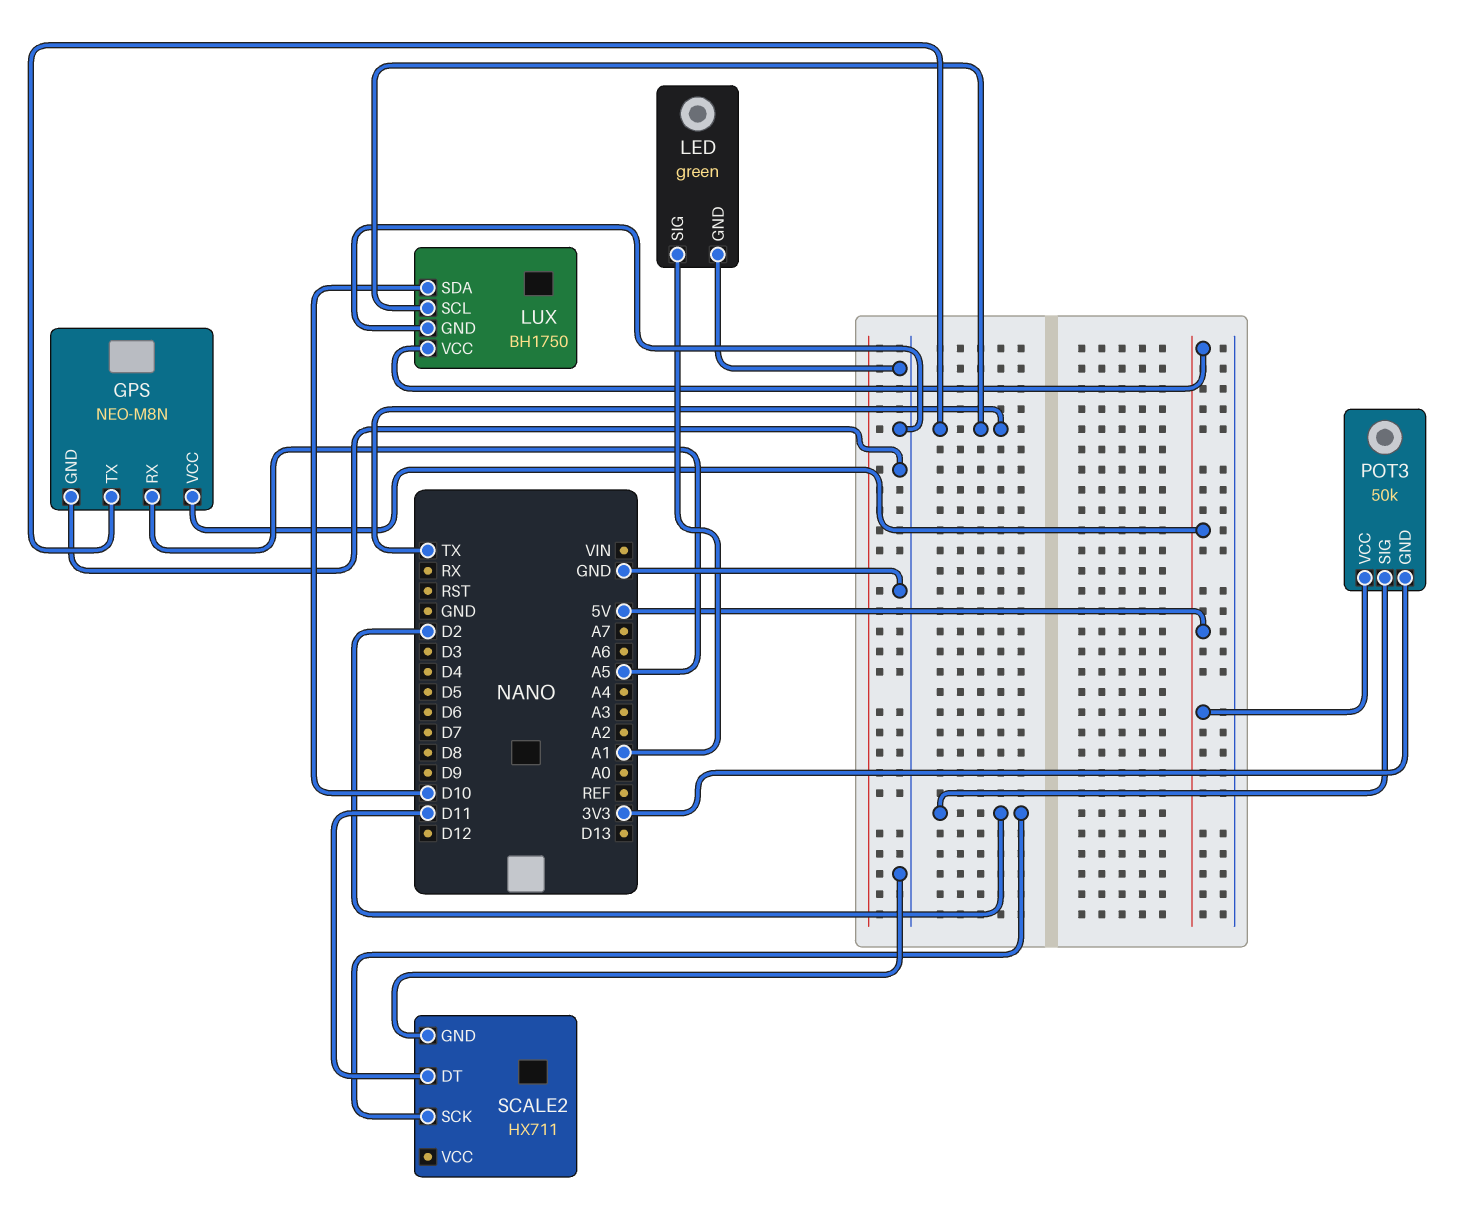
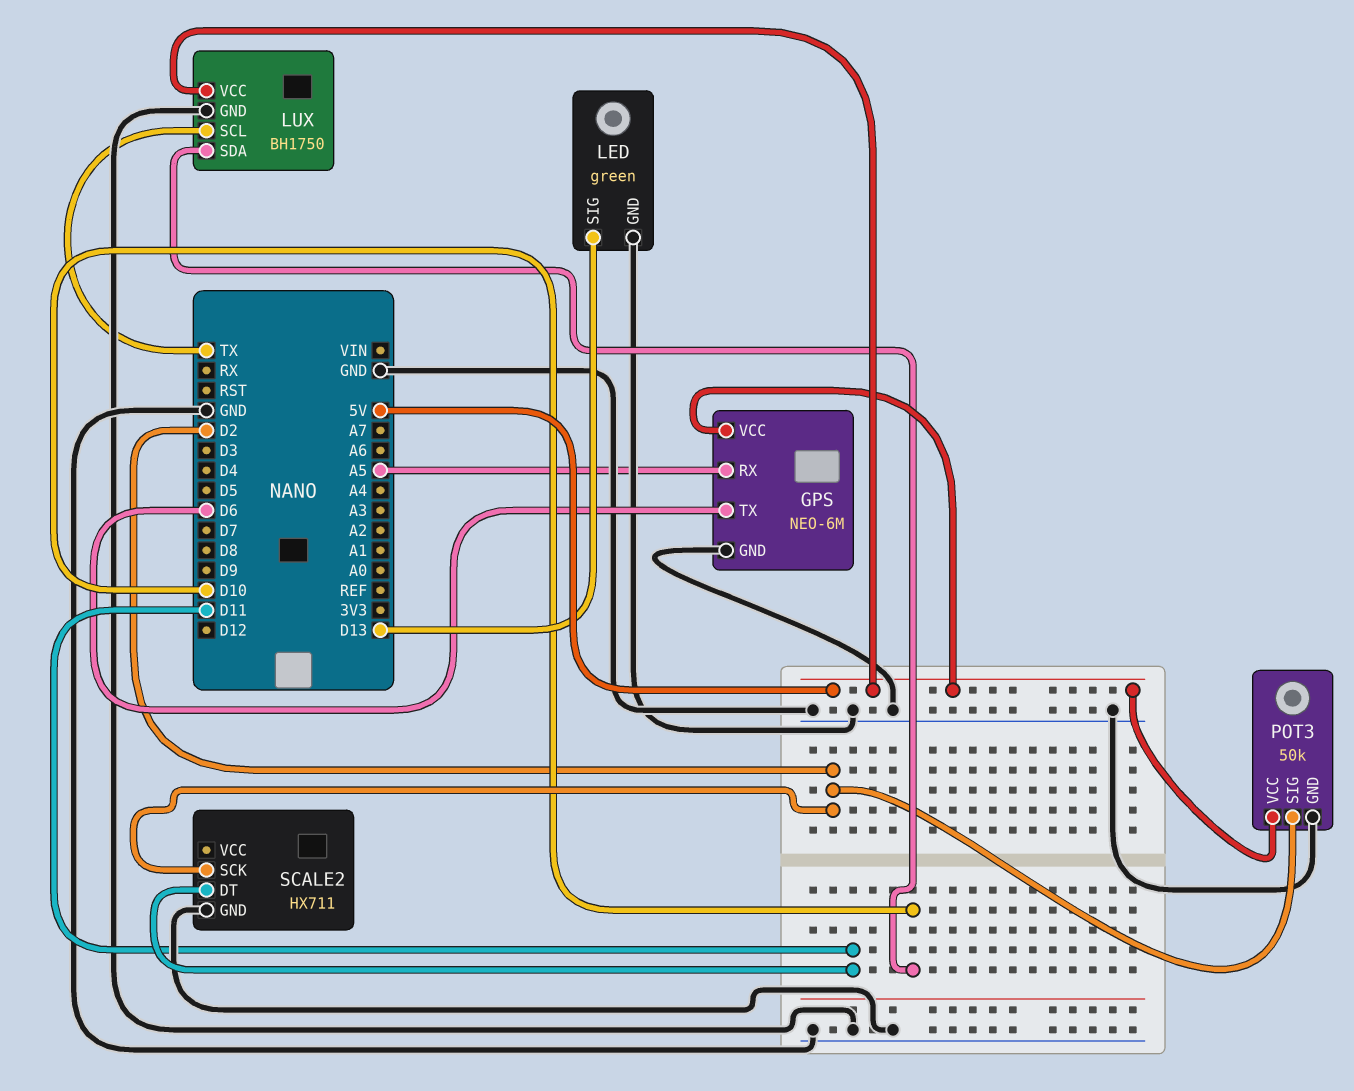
GPS: NEO-M8N -> NEO-6M
GPS pin TX: TX -> D6
LED pin SIG: A1 -> D13
POT3 pin GND: 3V3 -> GND

